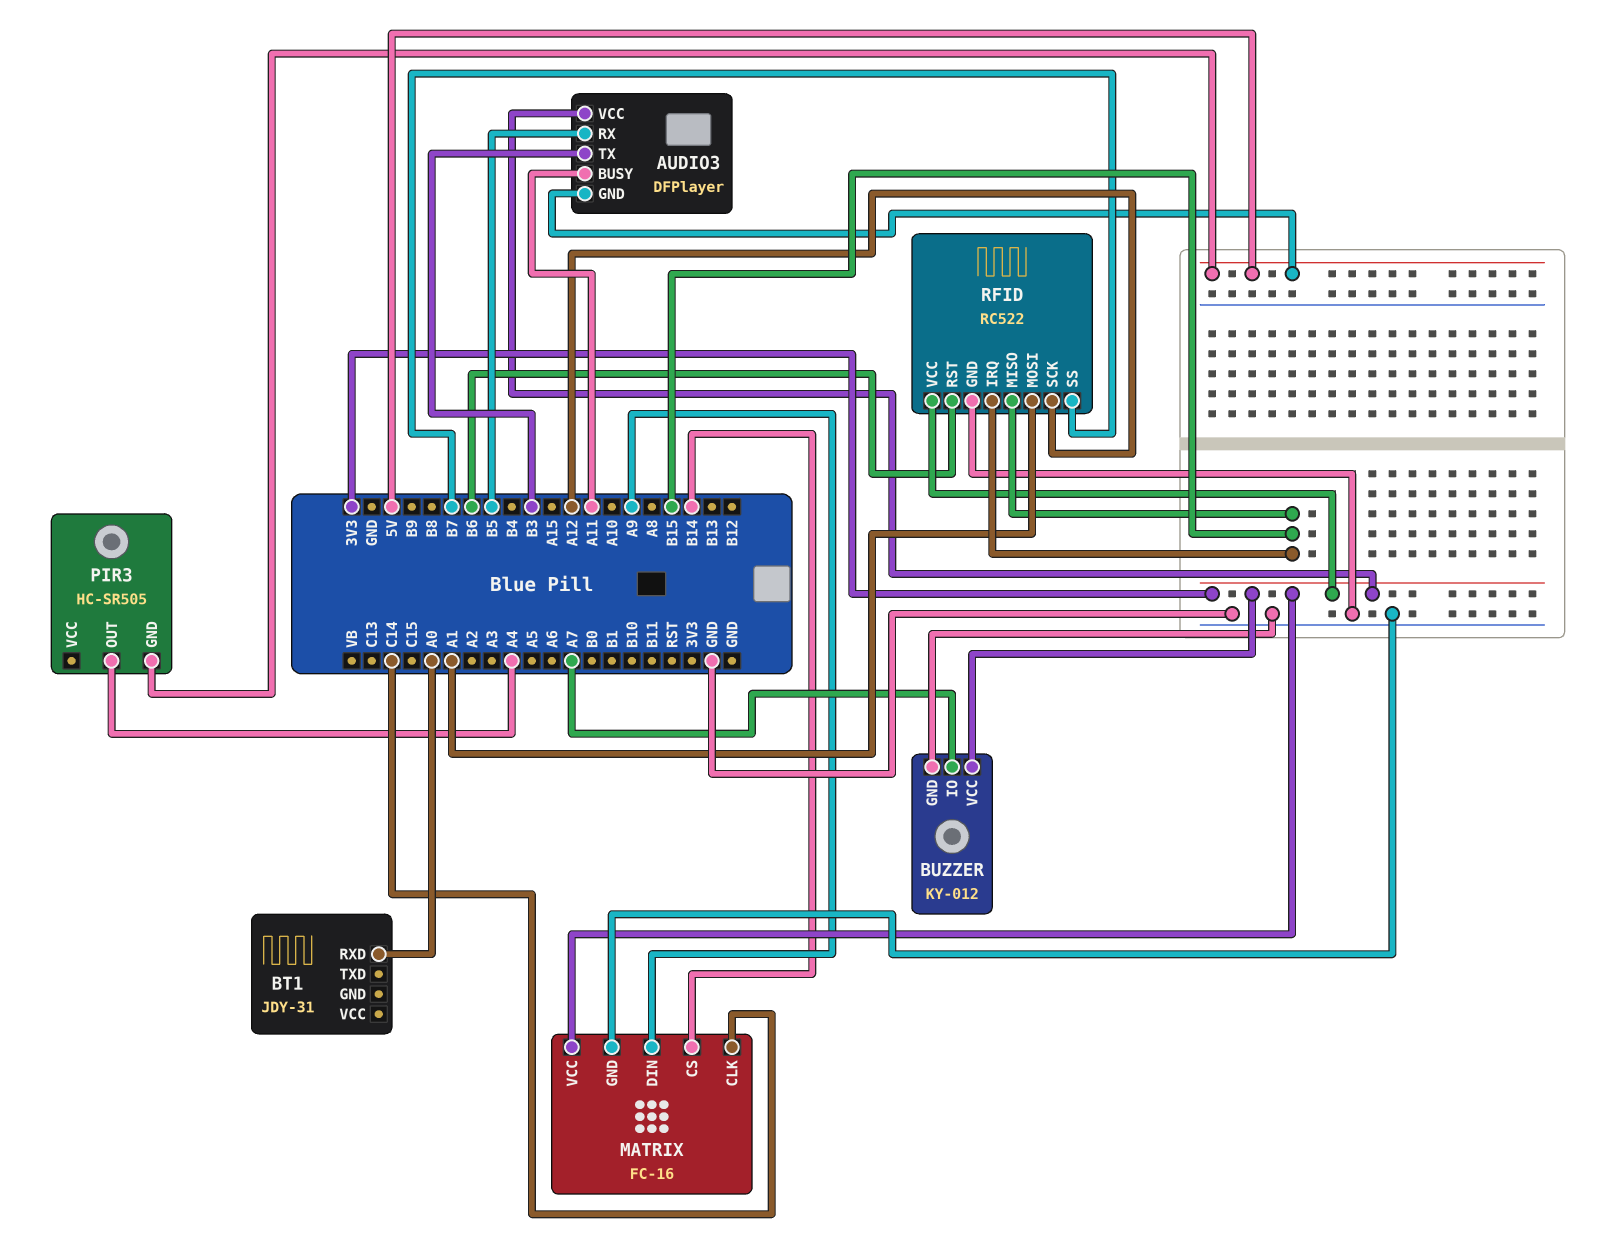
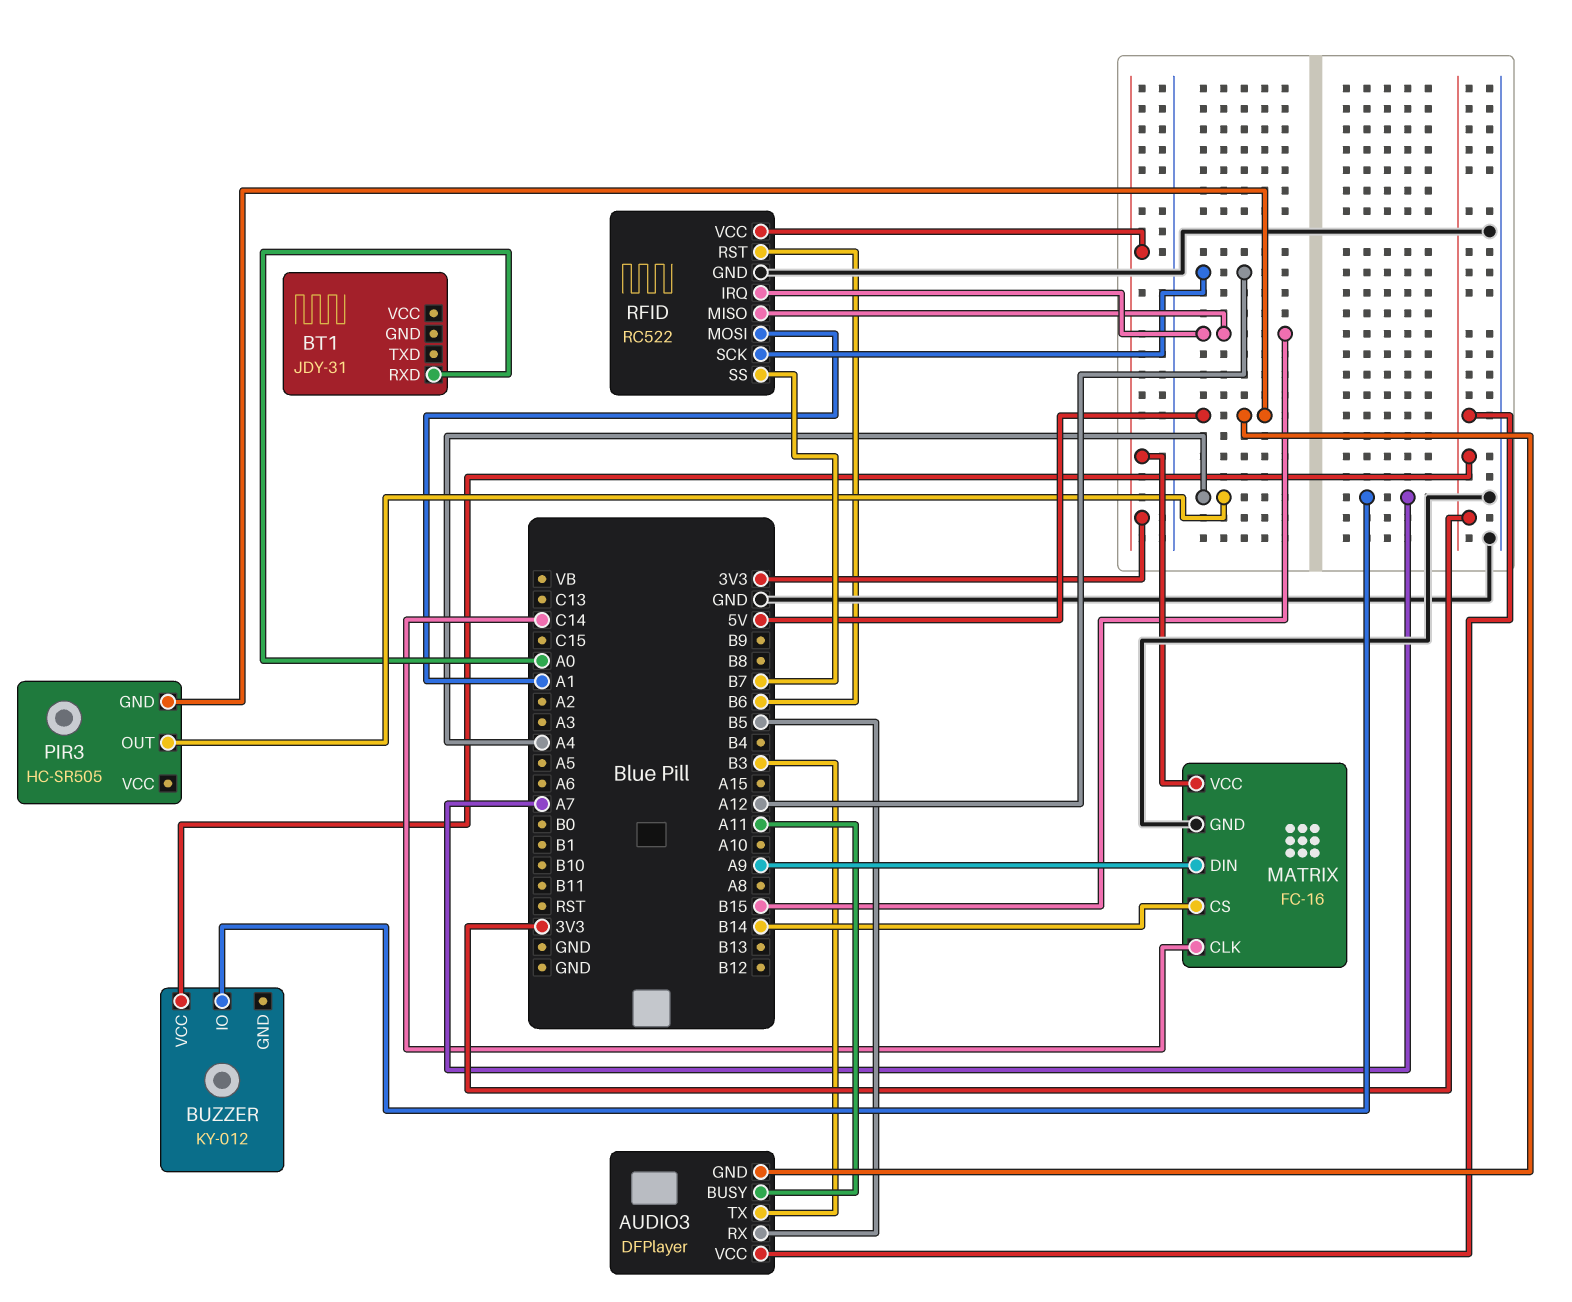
BUZZER pin GND: GND -> none

